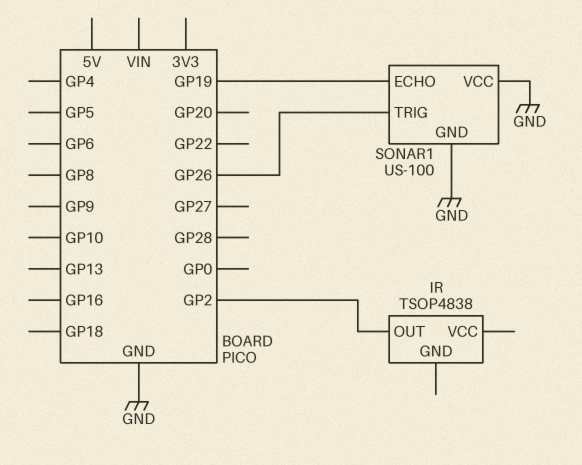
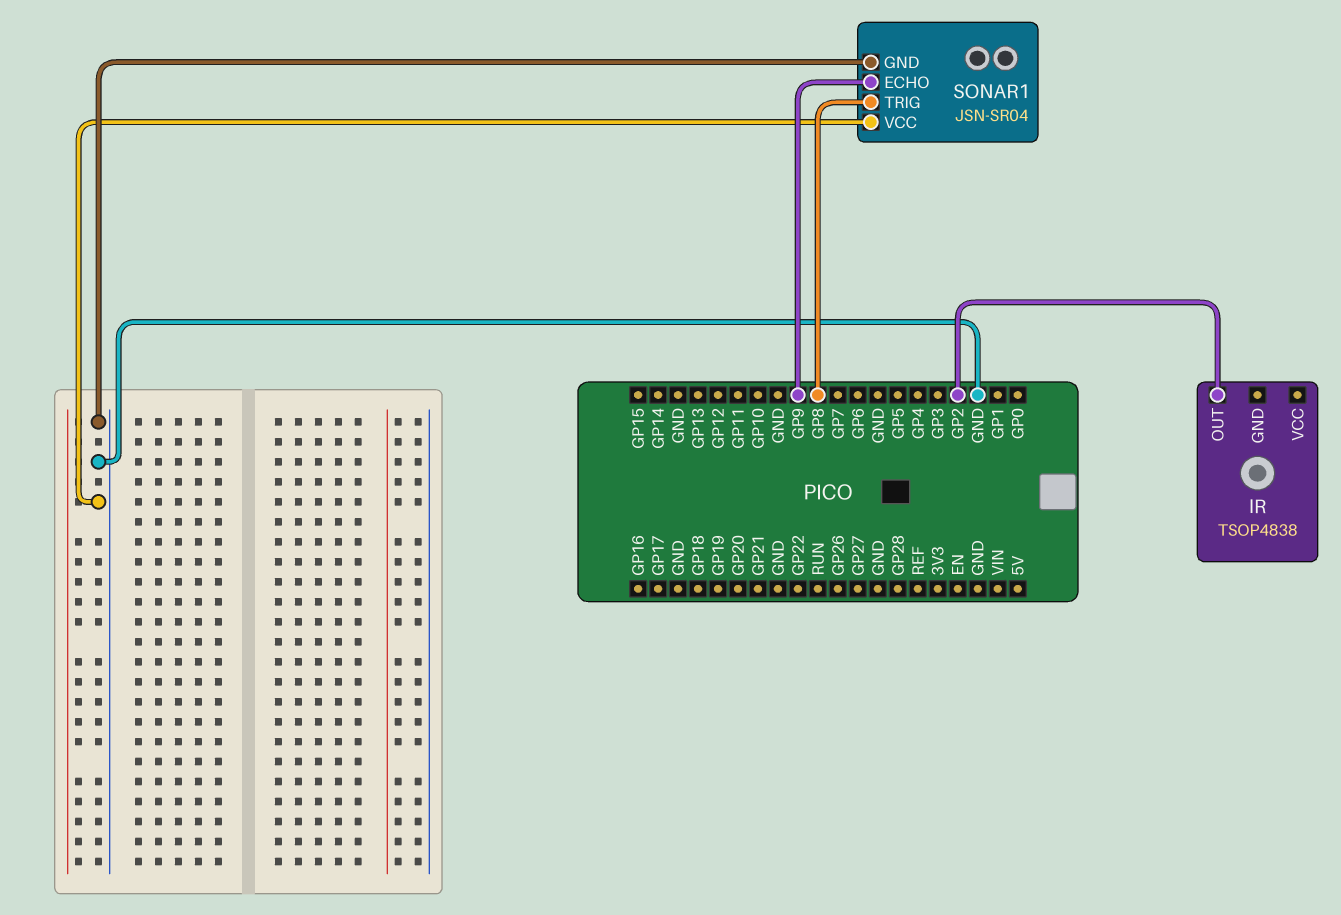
SONAR1: US-100 -> JSN-SR04
SONAR1 pin ECHO: GP19 -> GP9
SONAR1 pin TRIG: GP26 -> GP8

